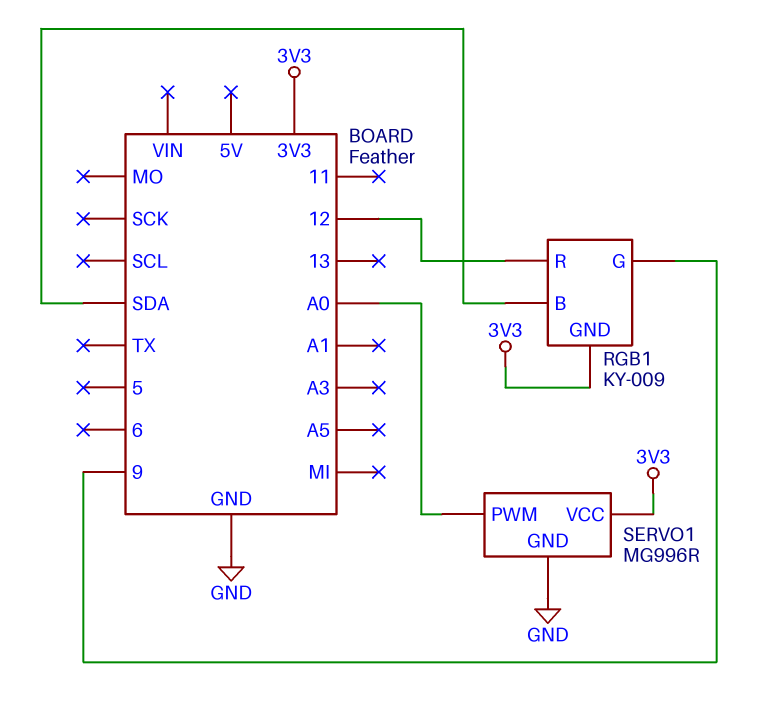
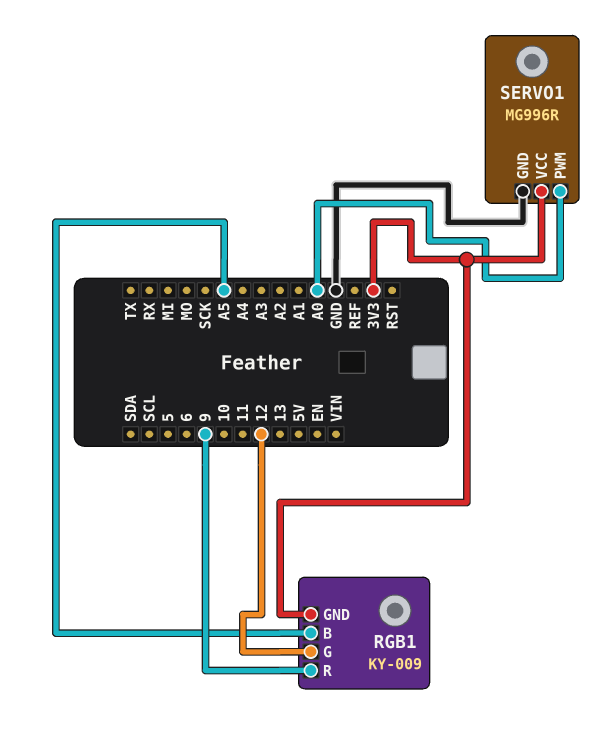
RGB1 pin B: SDA -> A5
RGB1 pin G: 9 -> 12
RGB1 pin R: 12 -> 9

